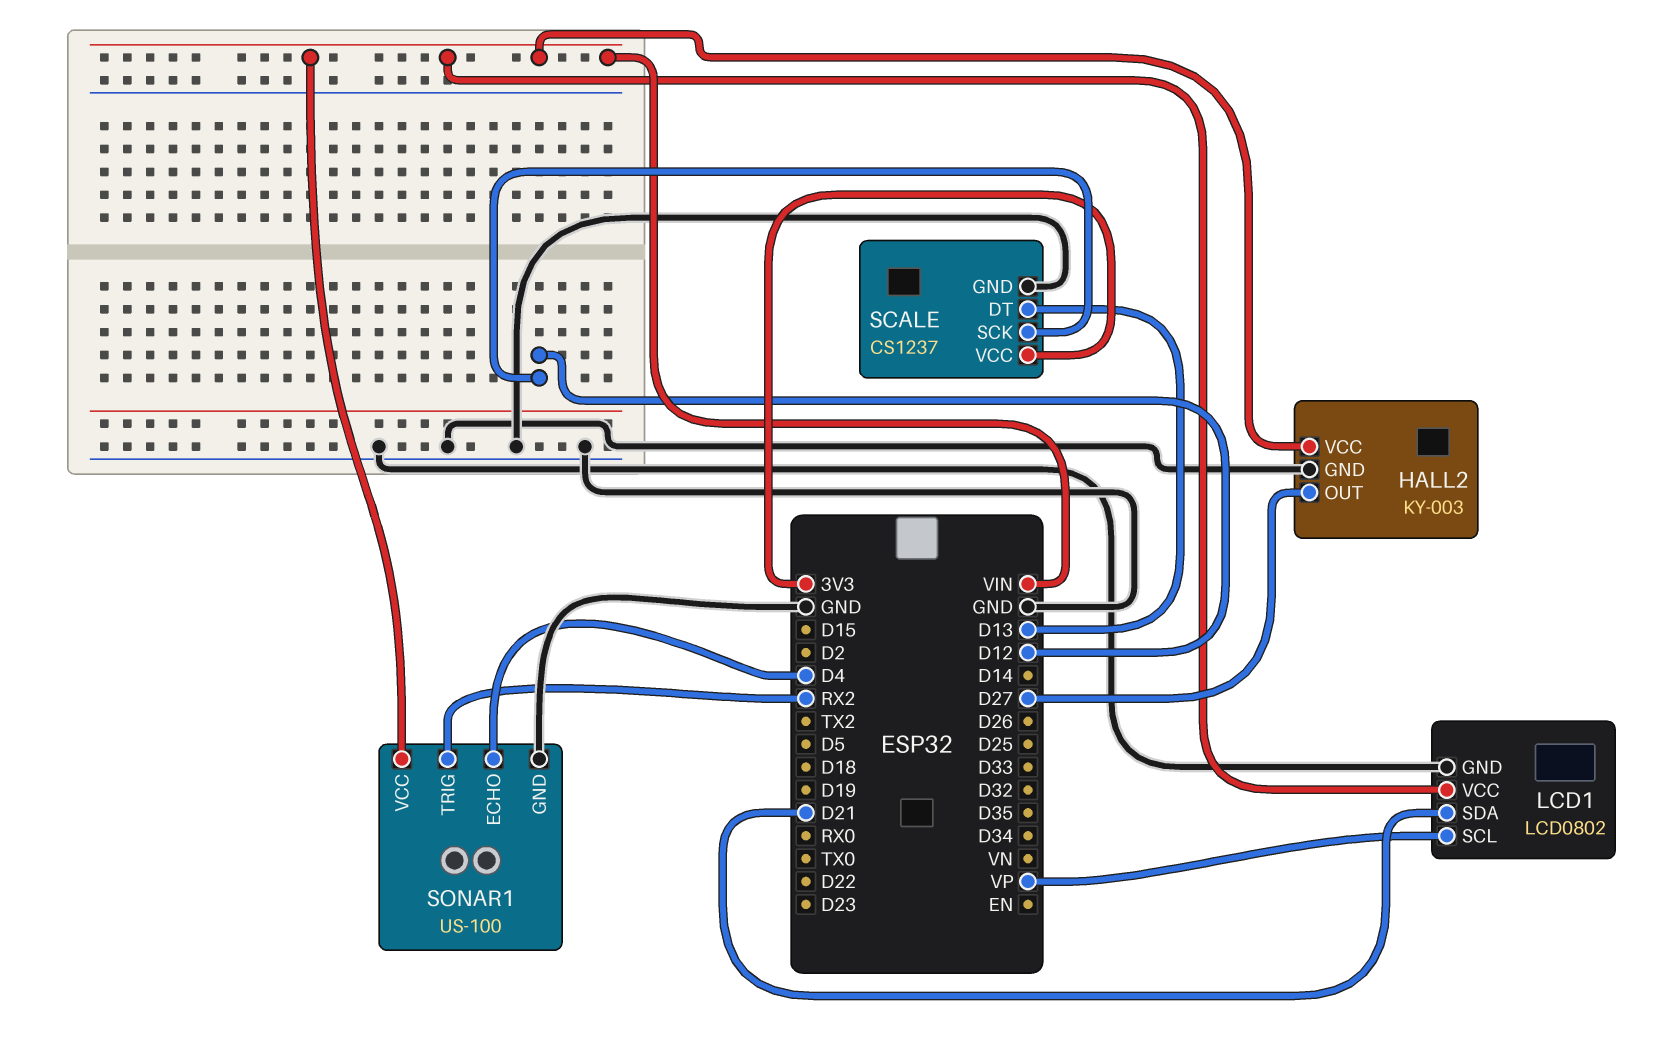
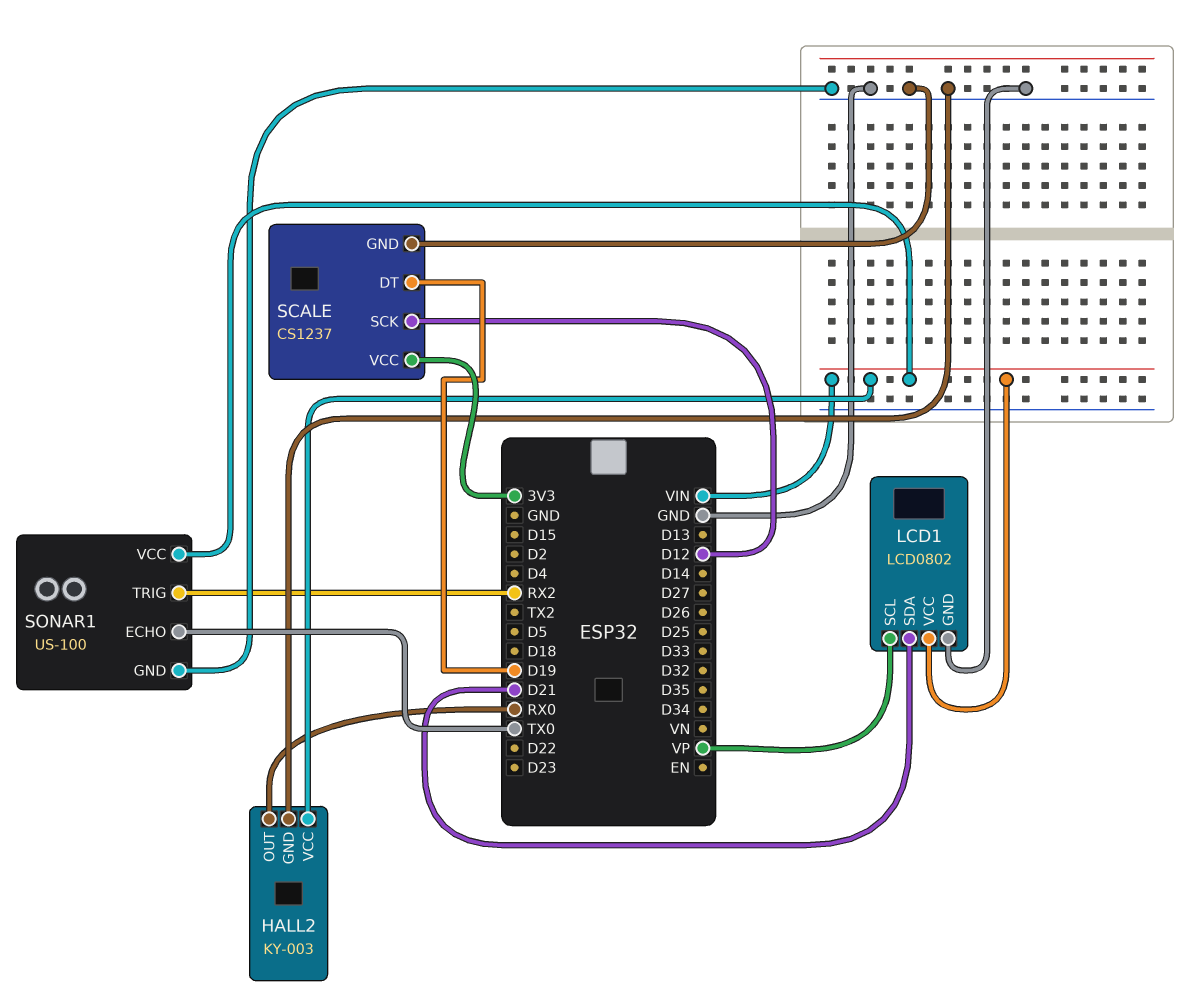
HALL2 pin OUT: D27 -> RX0
SCALE pin DT: D13 -> D19
SONAR1 pin ECHO: D4 -> TX0

